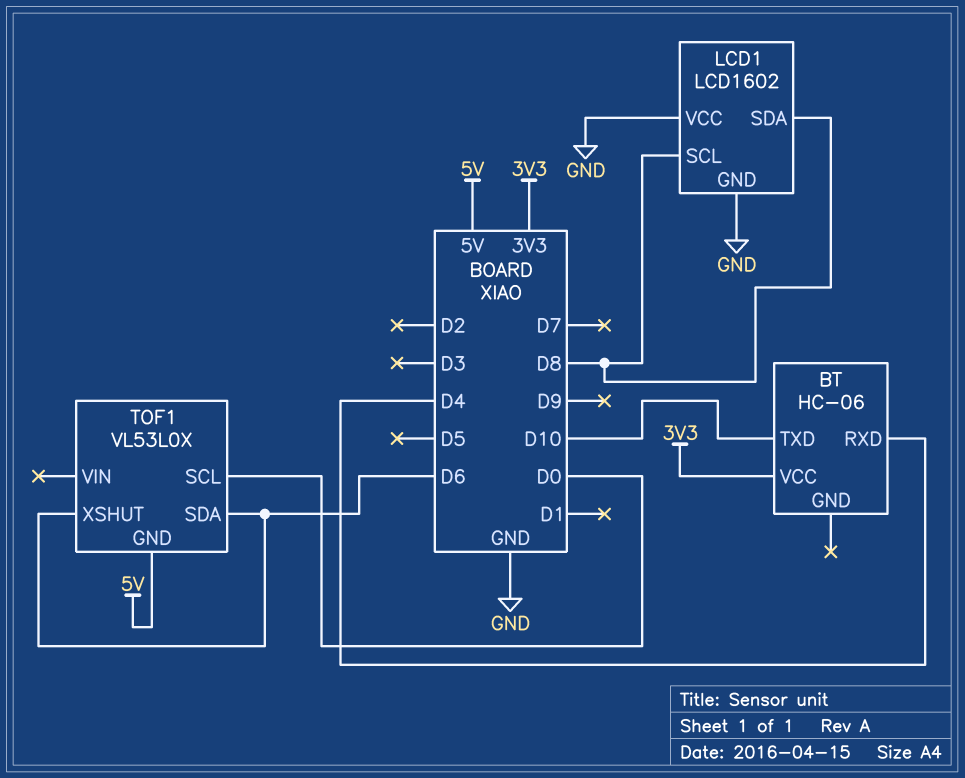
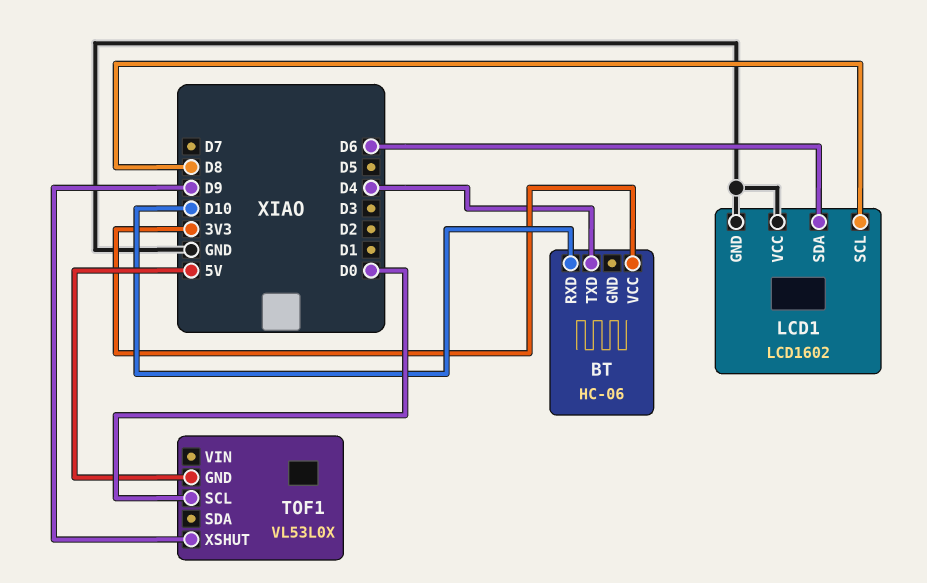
BT pin RXD: D4 -> D10
BT pin TXD: D10 -> D4
LCD1 pin SDA: D8 -> D6
TOF1 pin SDA: D6 -> none
TOF1 pin XSHUT: D6 -> D9

